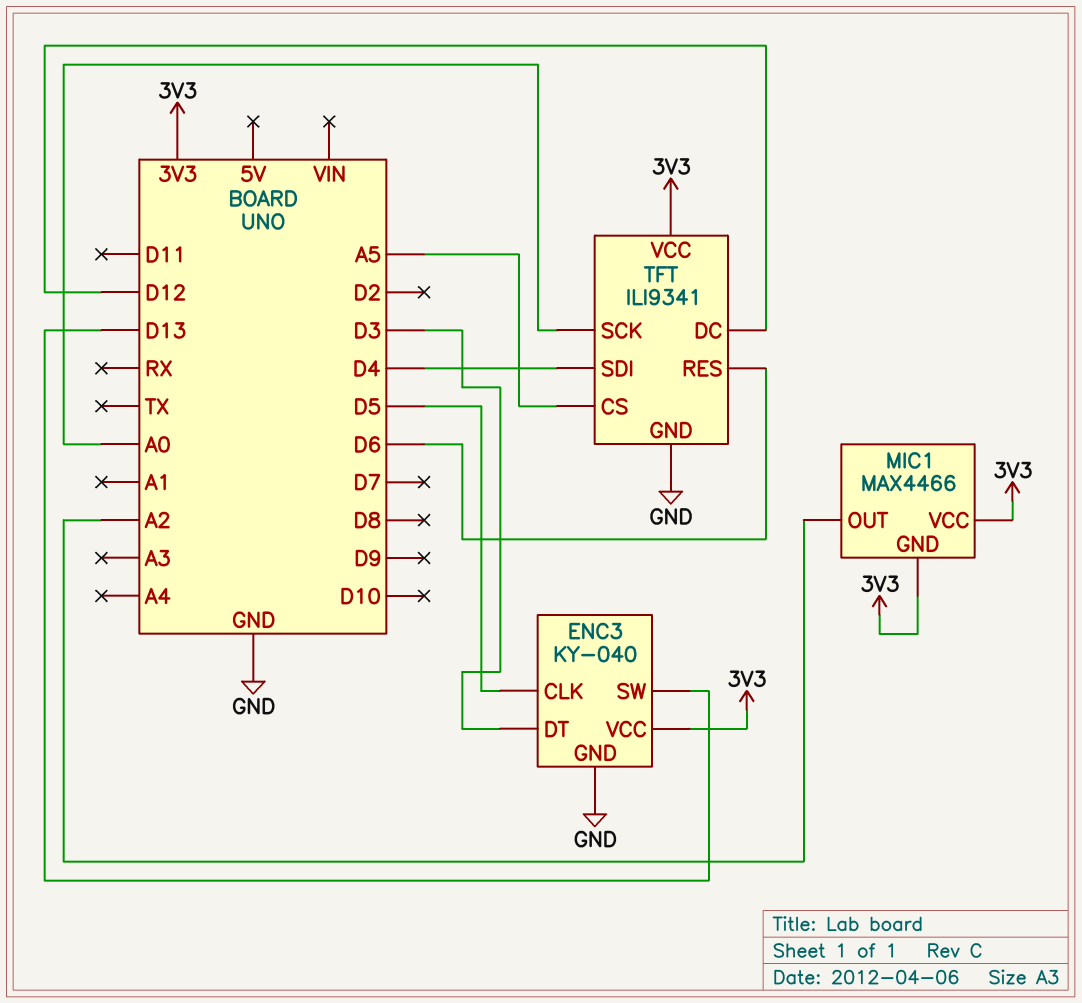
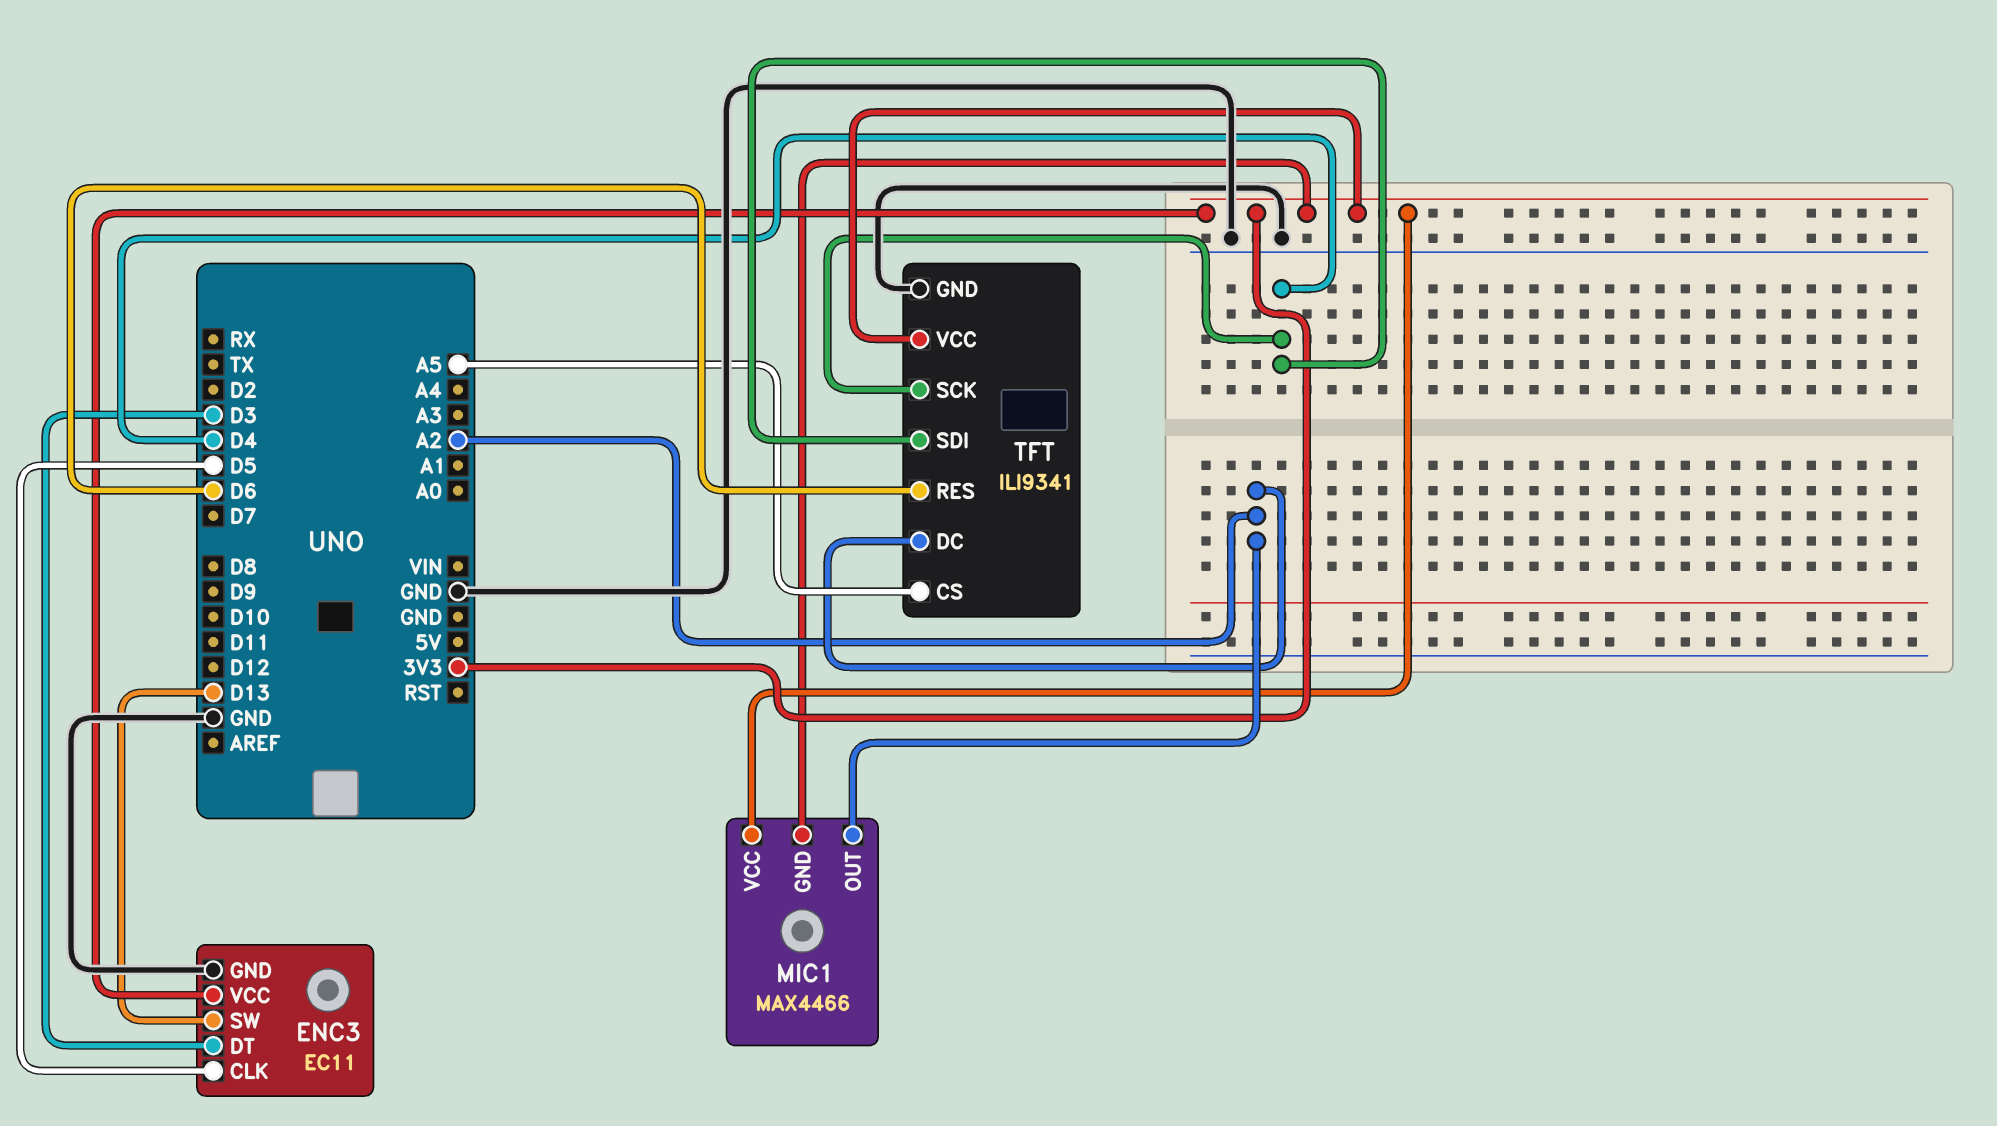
ENC3: KY-040 -> EC11
TFT pin DC: D12 -> A2
TFT pin SCK: A0 -> D4

